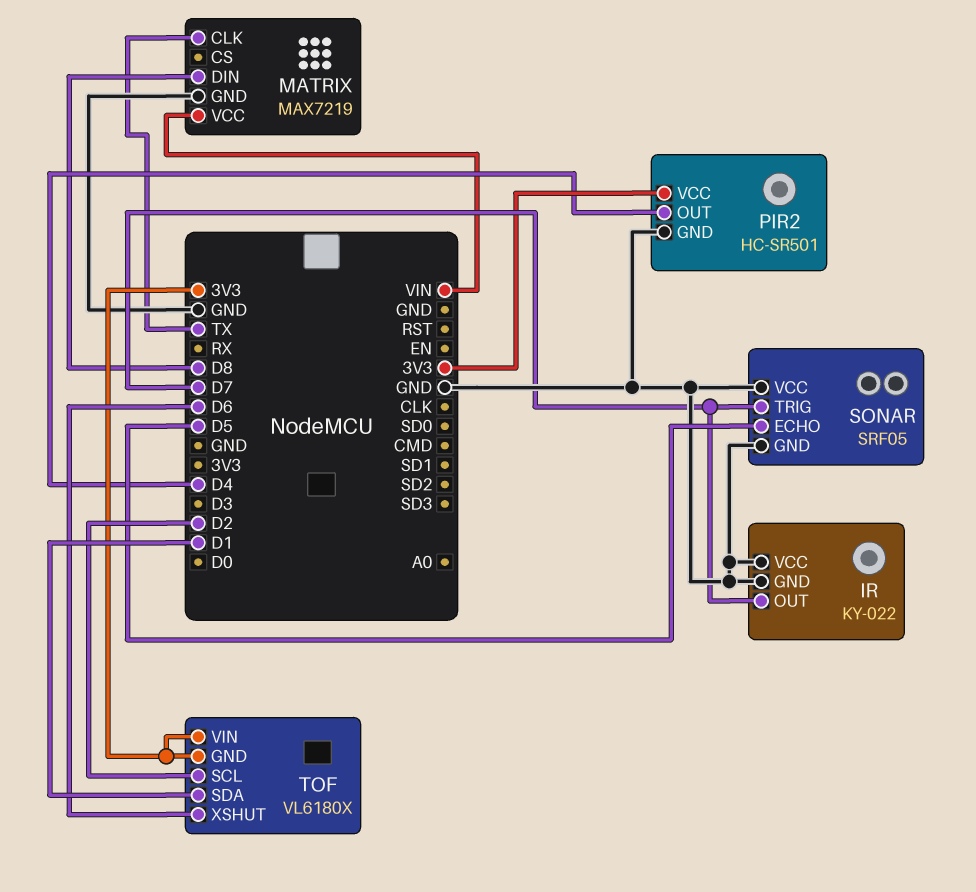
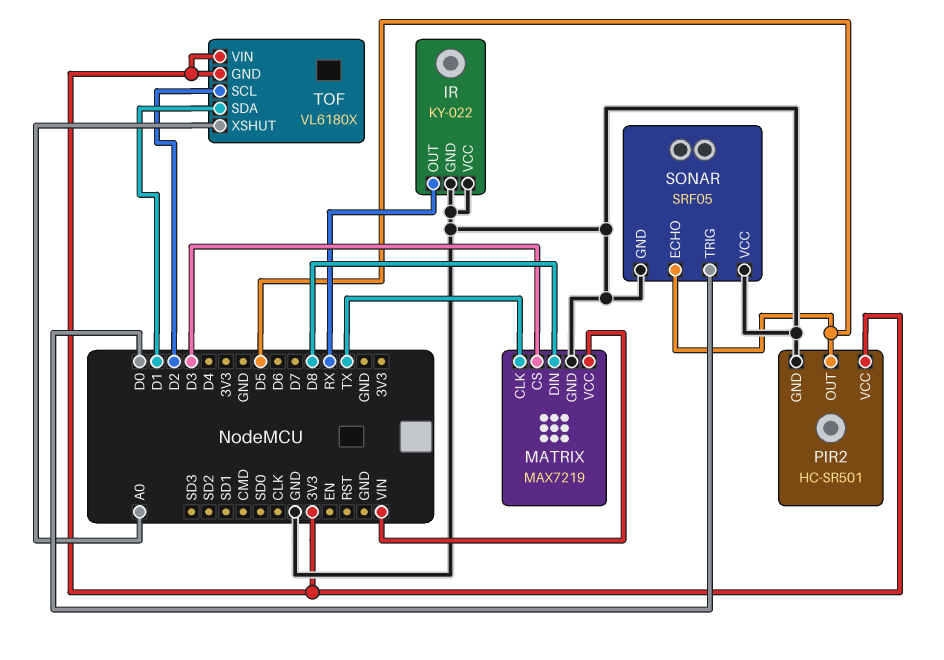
IR pin OUT: D7 -> RX
MATRIX pin CS: none -> D3
PIR2 pin OUT: D4 -> D5
SONAR pin TRIG: D7 -> D0
TOF pin XSHUT: D6 -> A0

